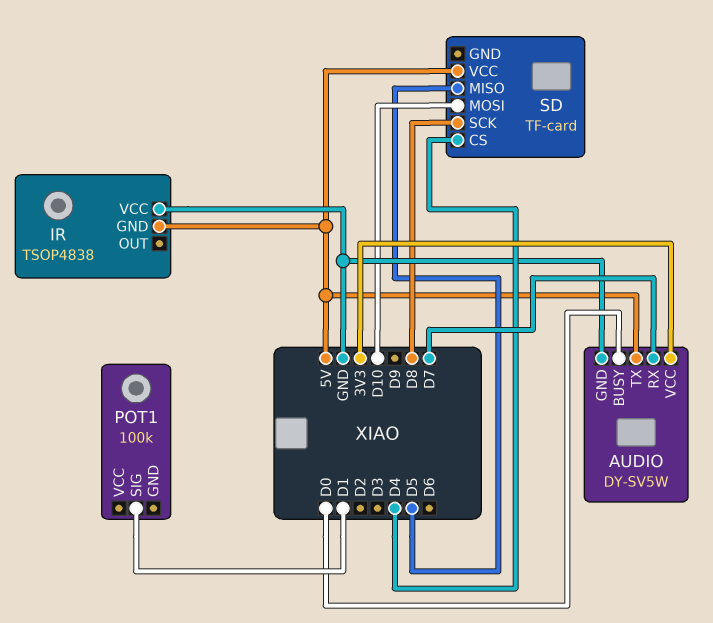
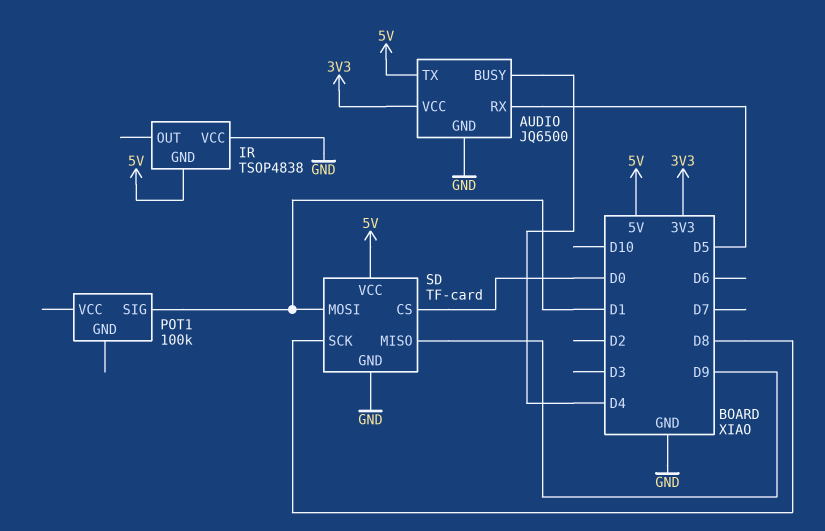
AUDIO: DY-SV5W -> JQ6500
AUDIO pin BUSY: D0 -> D4
AUDIO pin RX: D7 -> D5
SD pin CS: D4 -> D0
SD pin GND: none -> GND
SD pin MISO: D5 -> D9
SD pin MOSI: D10 -> D1

